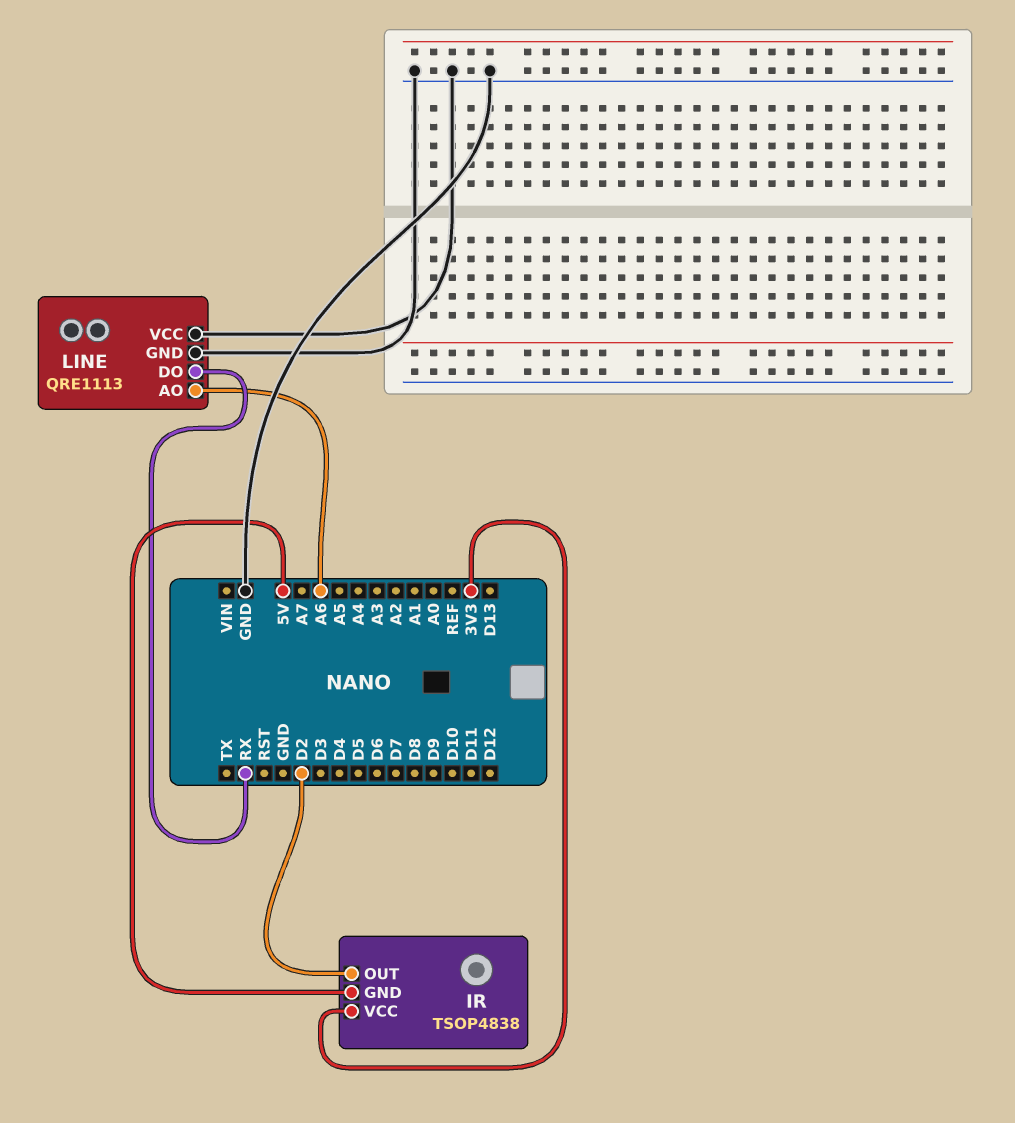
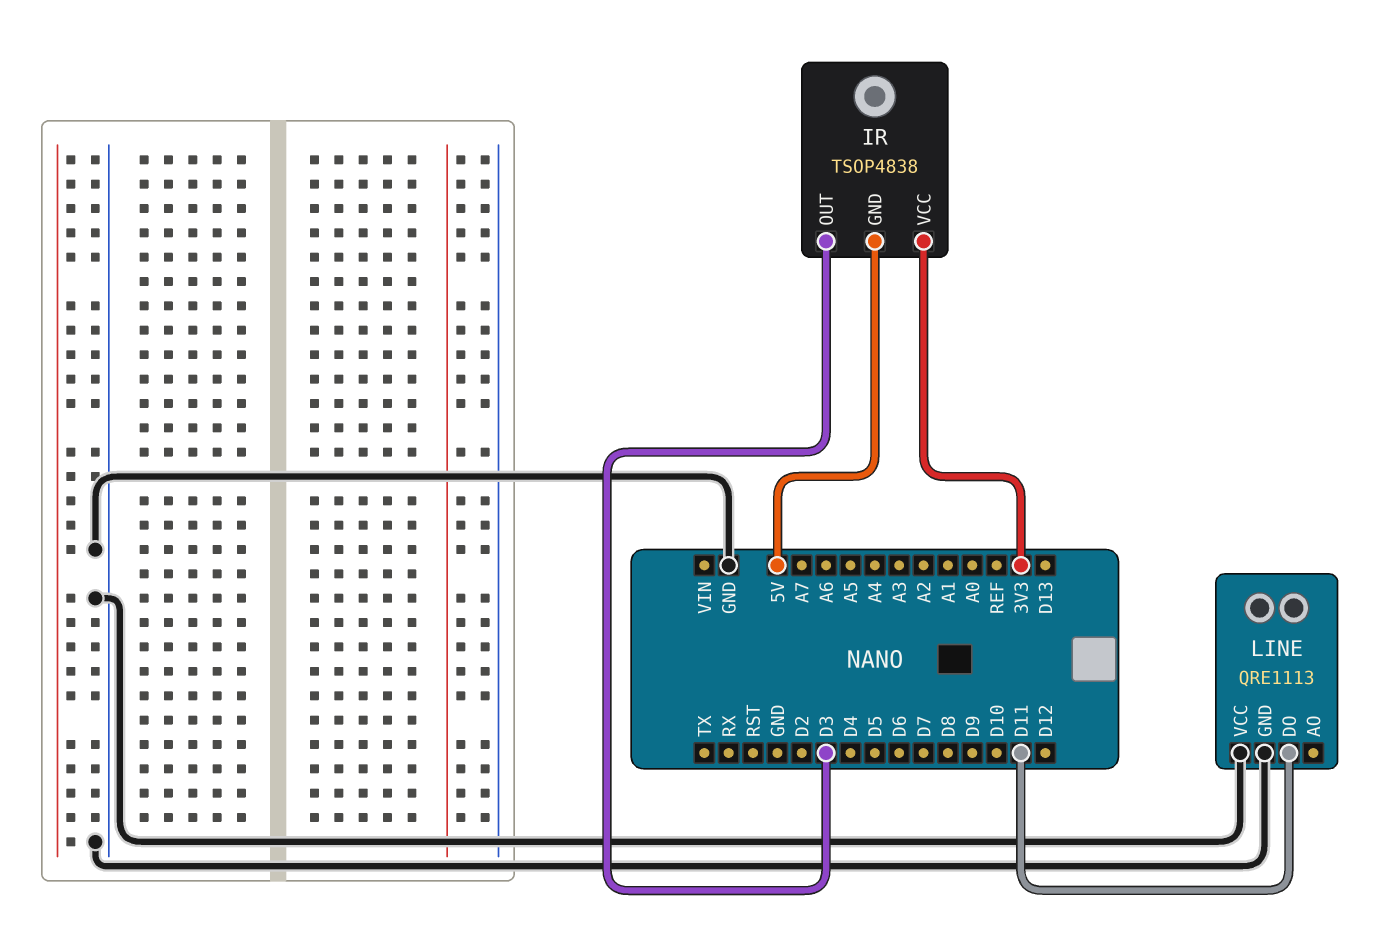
IR pin OUT: D2 -> D3
LINE pin AO: A6 -> none
LINE pin DO: RX -> D11

